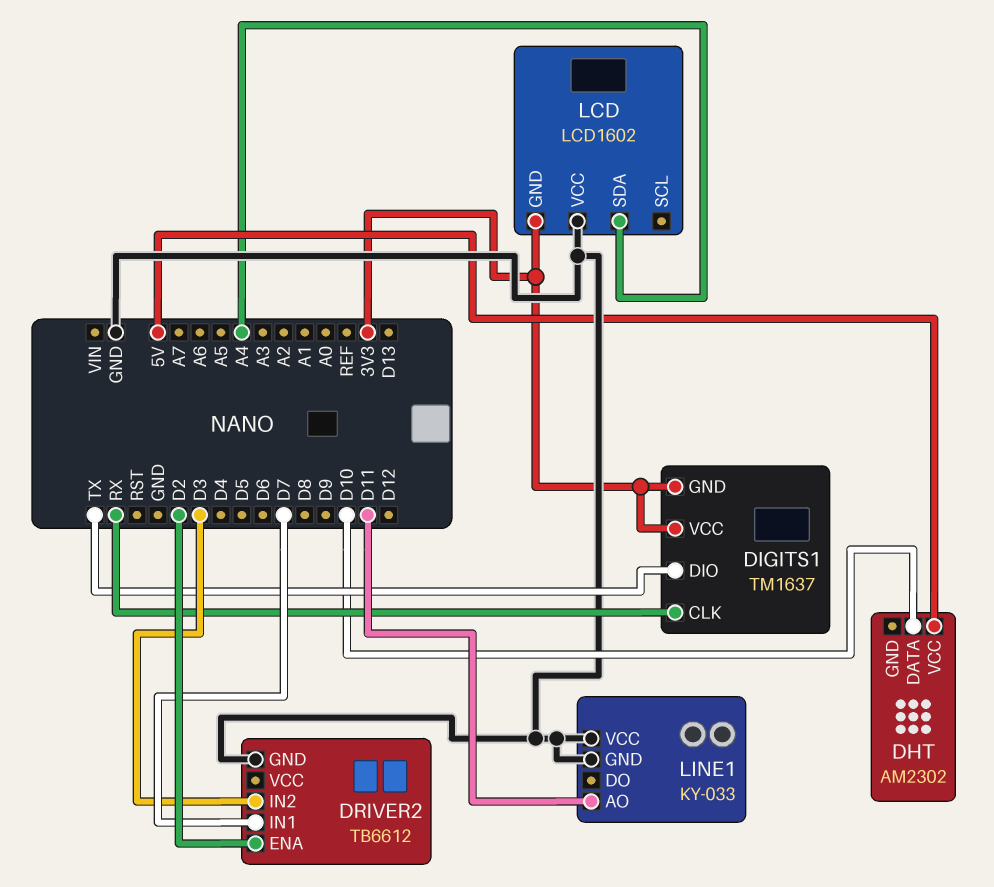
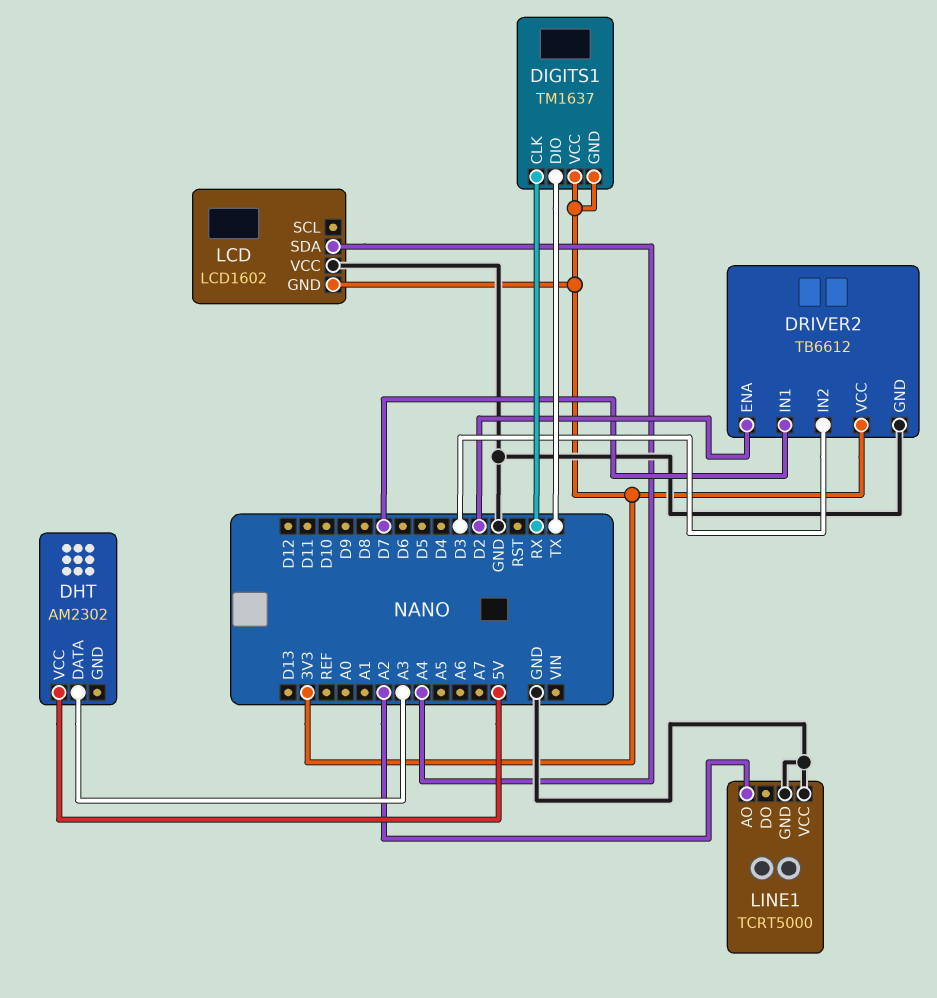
DHT pin DATA: D10 -> A3
DRIVER2 pin VCC: none -> 3V3
LINE1: KY-033 -> TCRT5000
LINE1 pin AO: D11 -> A2

